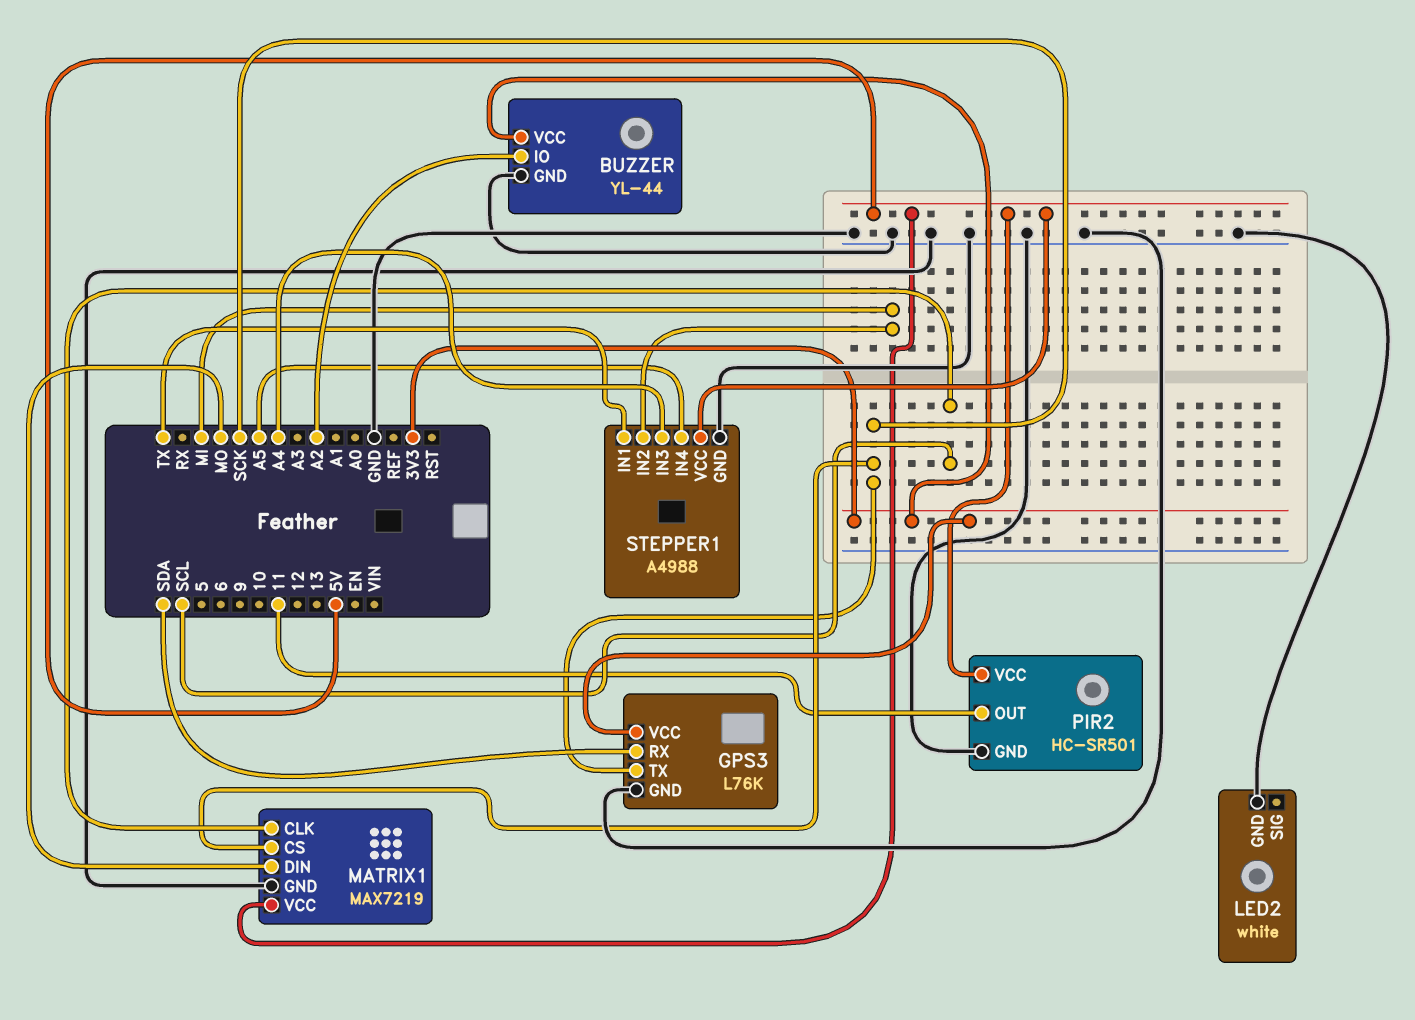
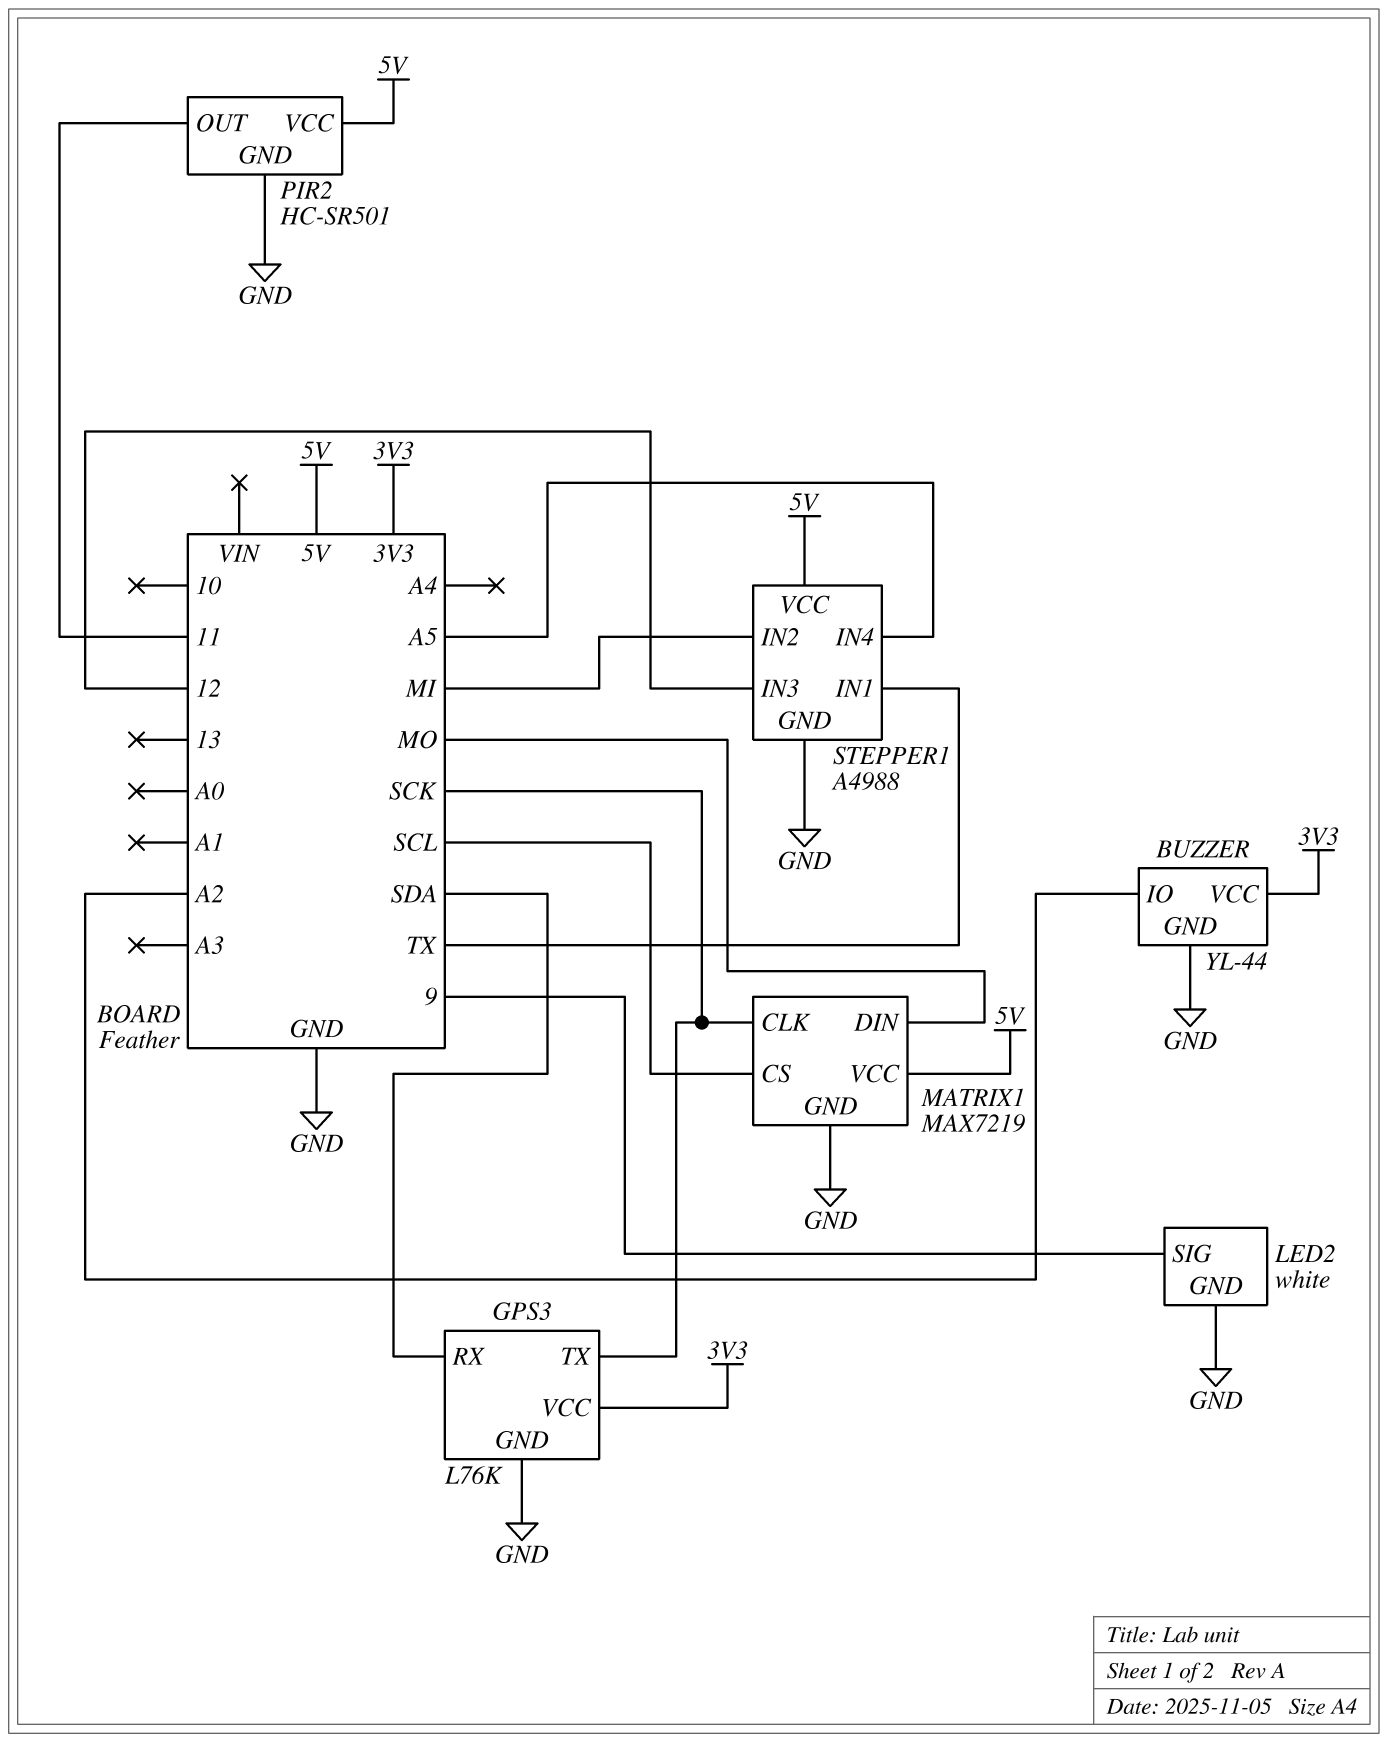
LED2 pin SIG: none -> 9
MATRIX1 pin CLK: SCL -> SCK
MATRIX1 pin CS: SCK -> SCL
STEPPER1 pin IN3: A4 -> 12

